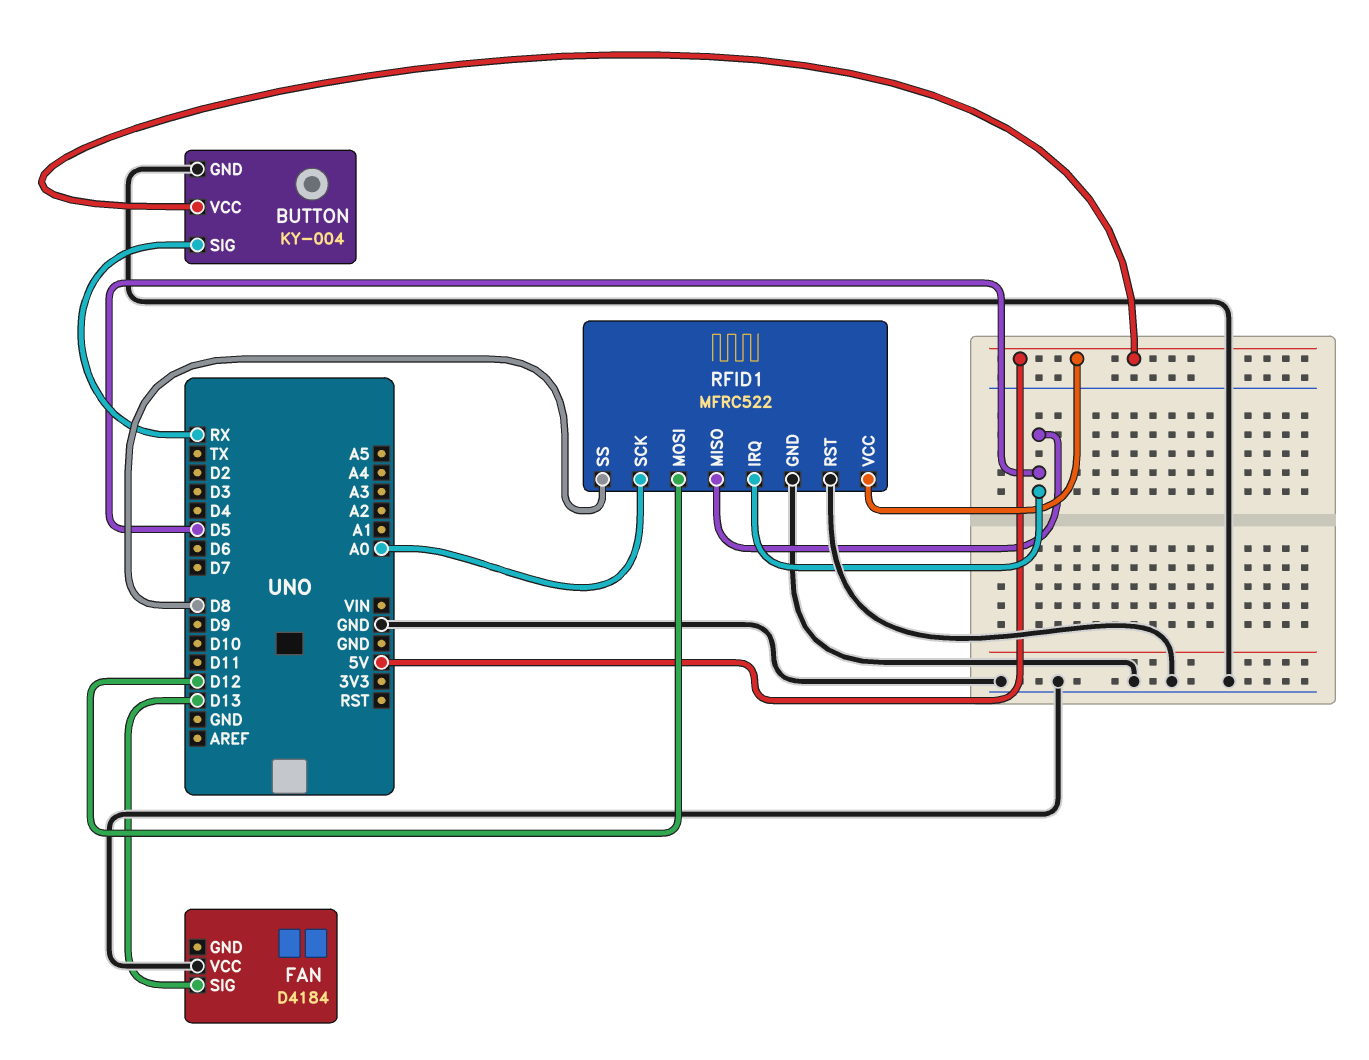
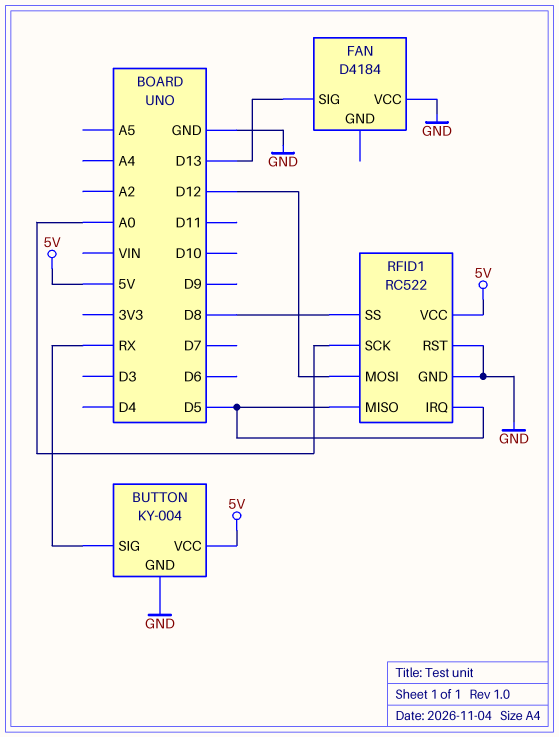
RFID1: MFRC522 -> RC522

